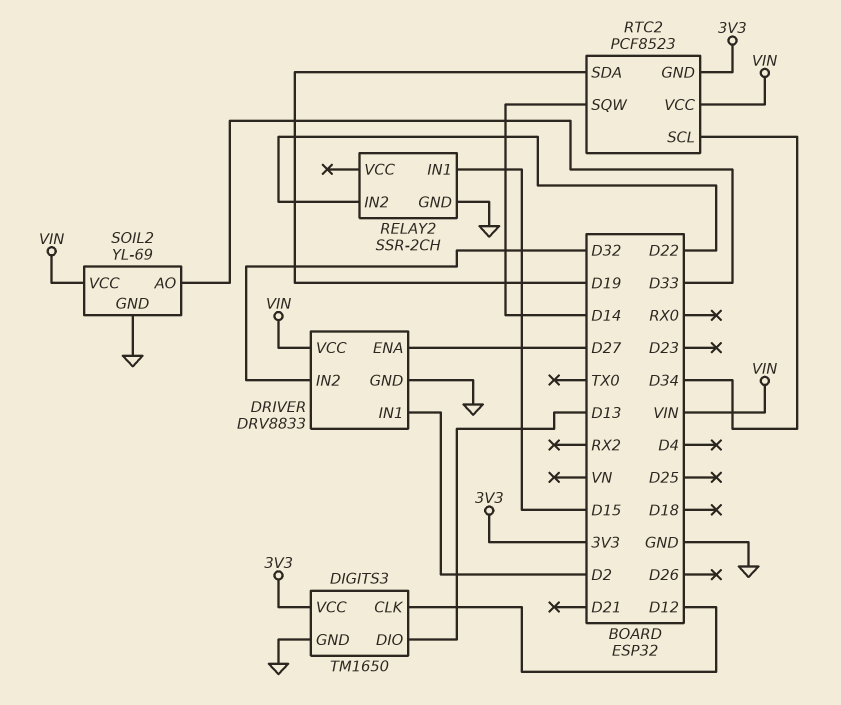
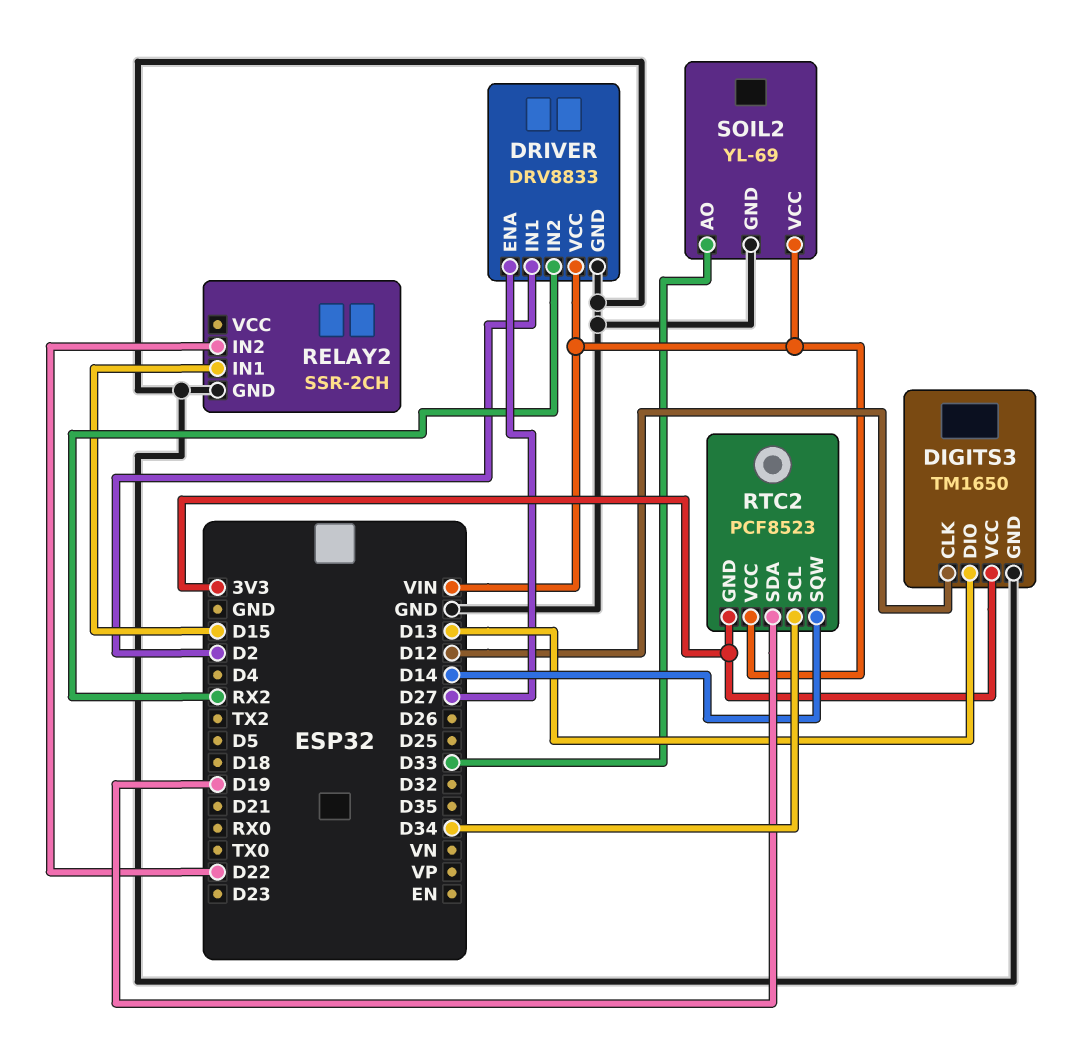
DRIVER pin IN2: D32 -> RX2

